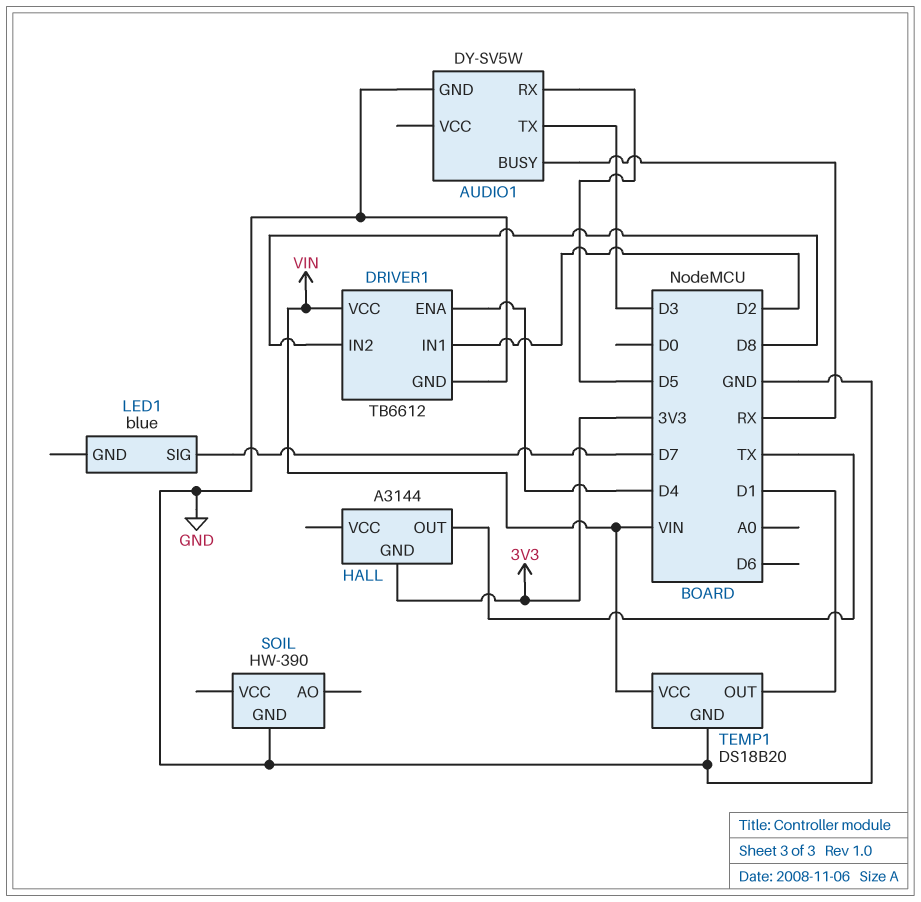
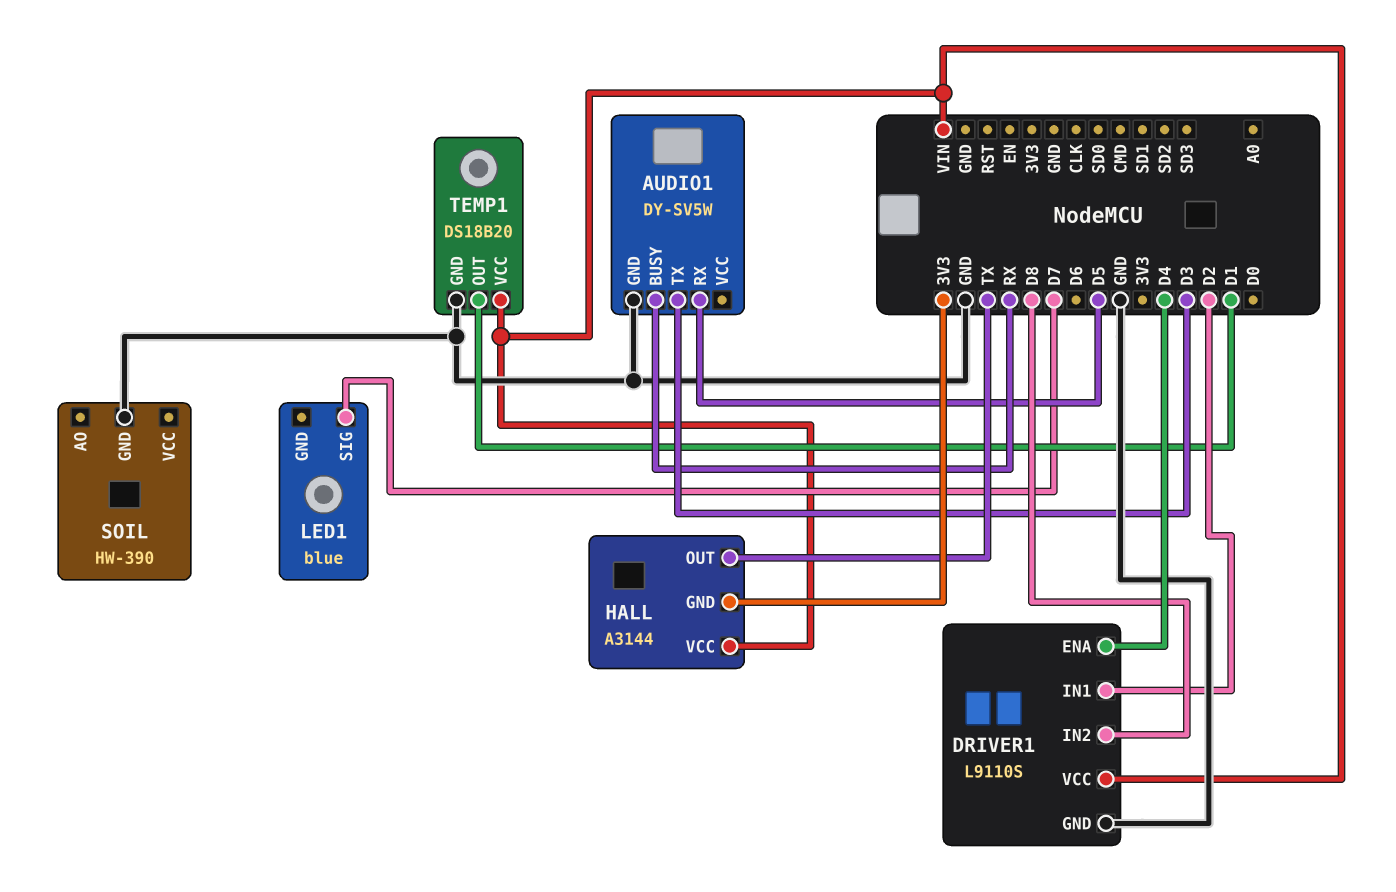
DRIVER1: TB6612 -> L9110S
HALL pin VCC: none -> VIN

